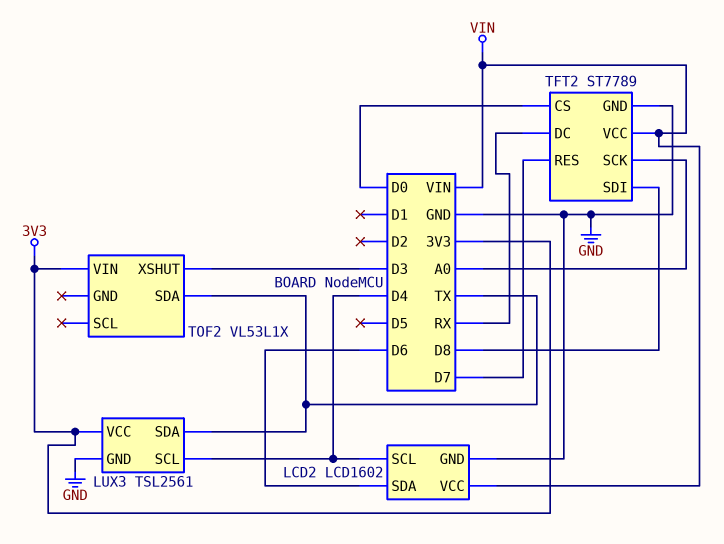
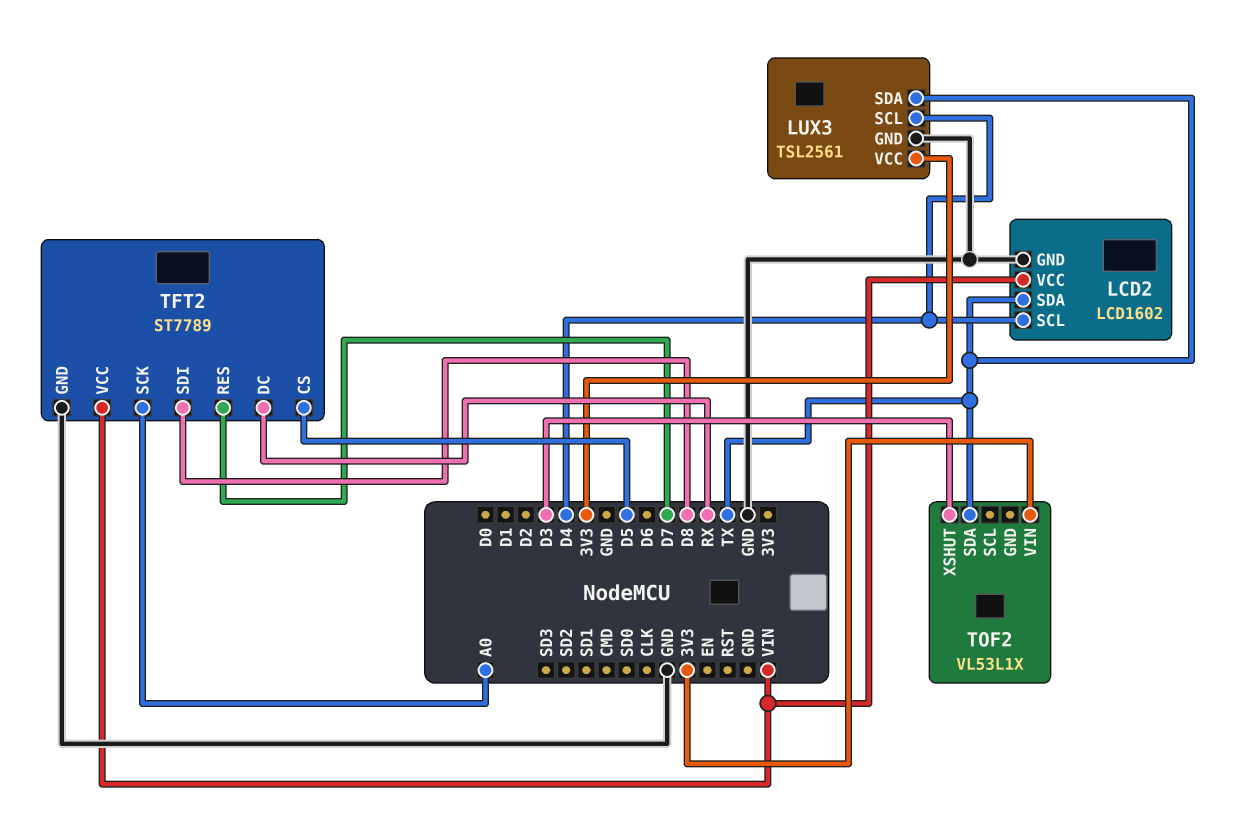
LCD2 pin SDA: D6 -> TX
TFT2 pin CS: D0 -> D5

